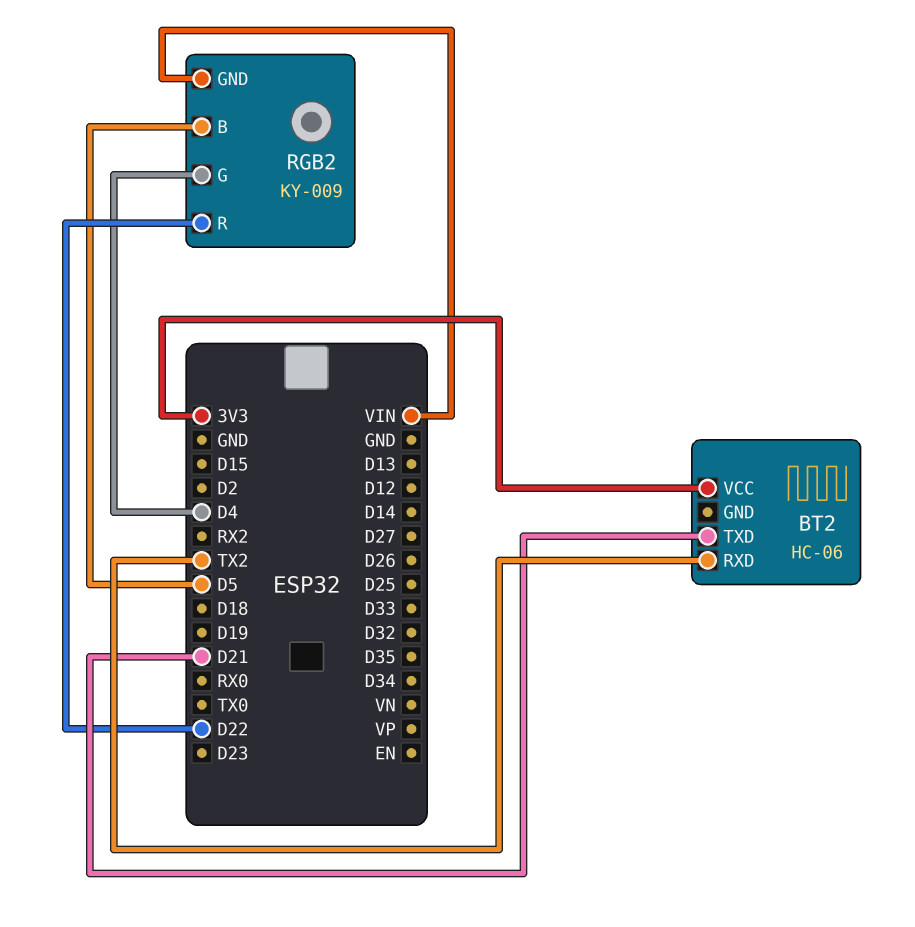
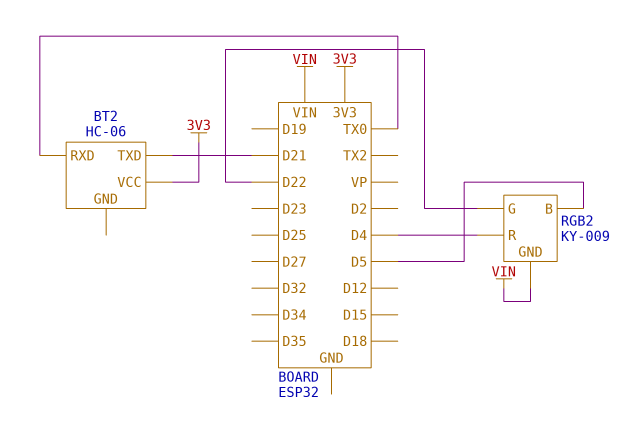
BT2 pin RXD: TX2 -> TX0
RGB2 pin G: D4 -> D22
RGB2 pin R: D22 -> D4

